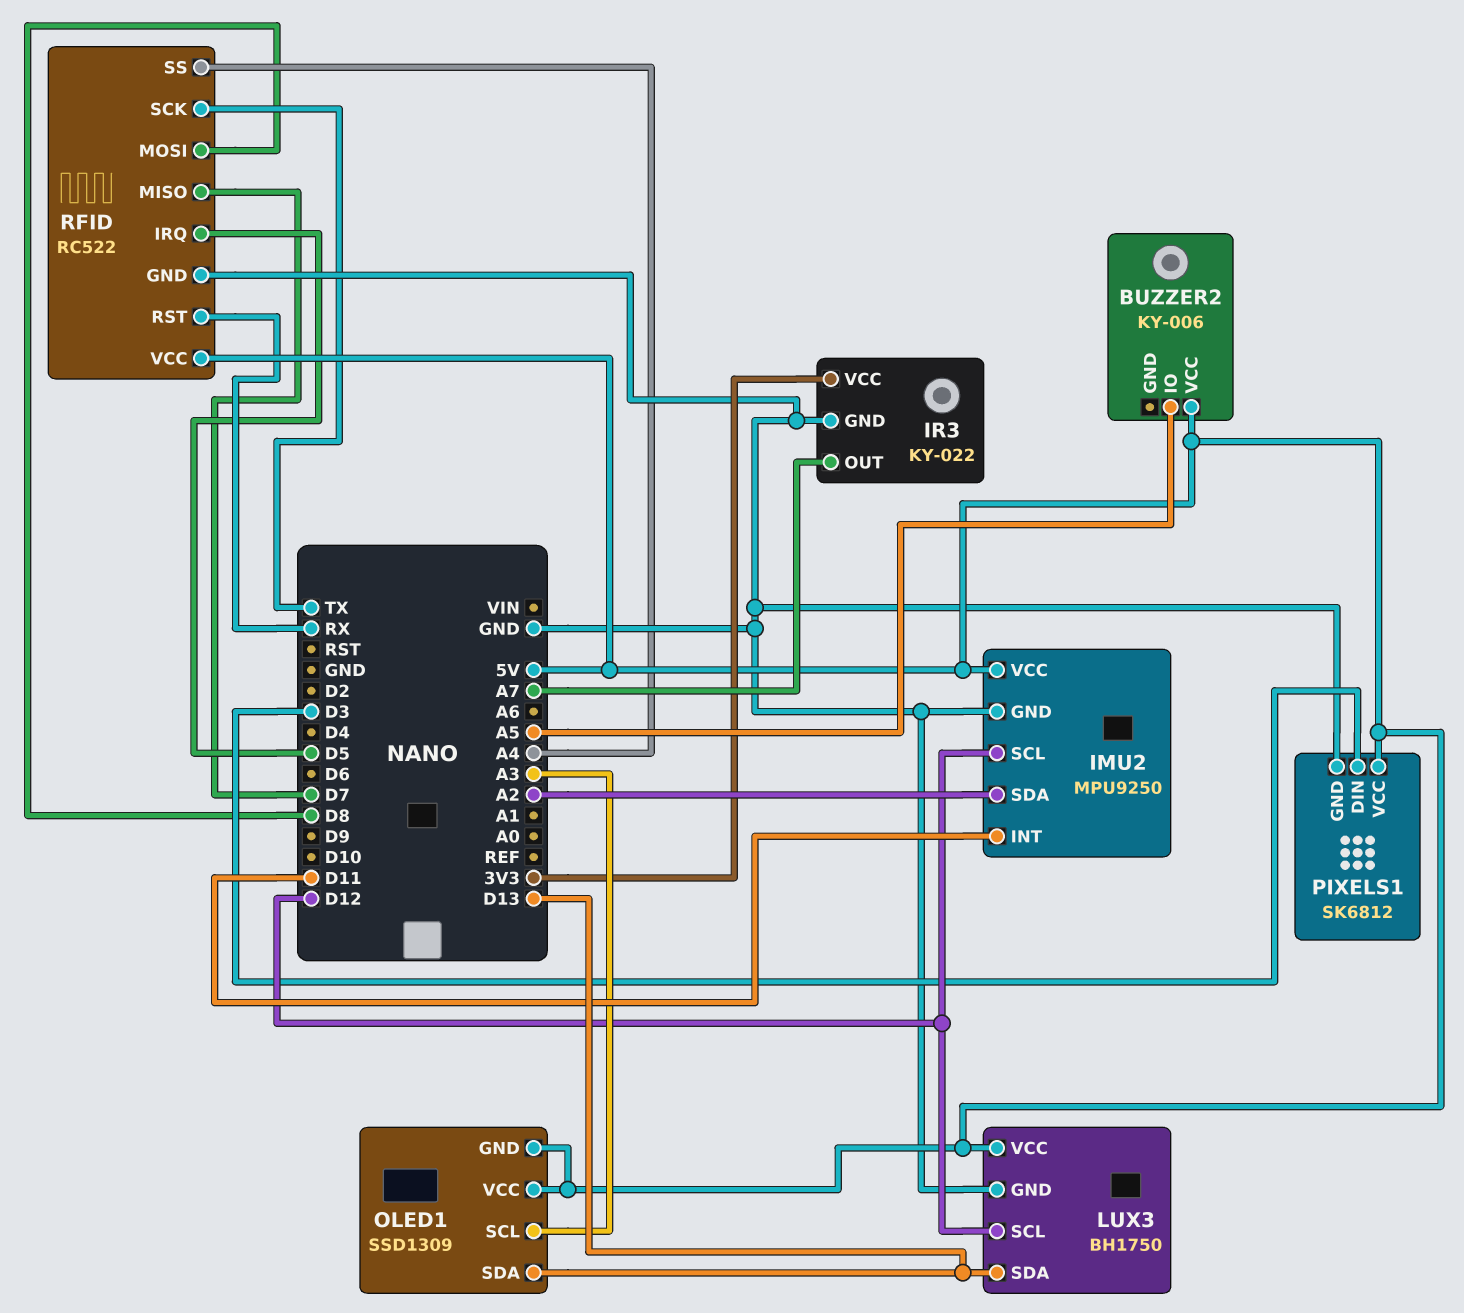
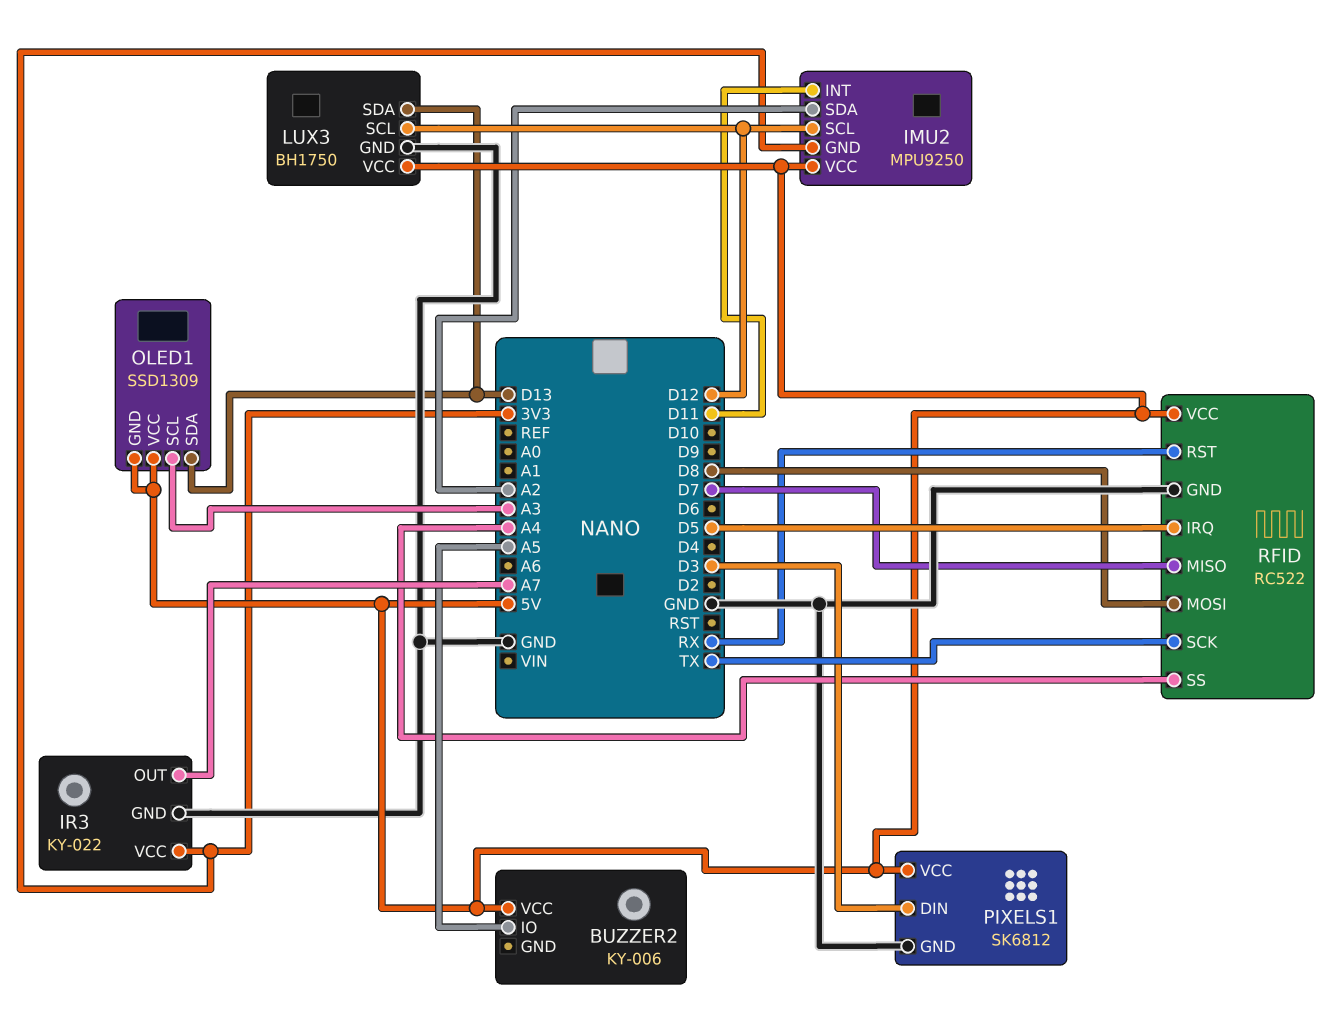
IMU2 pin GND: GND -> 3V3

